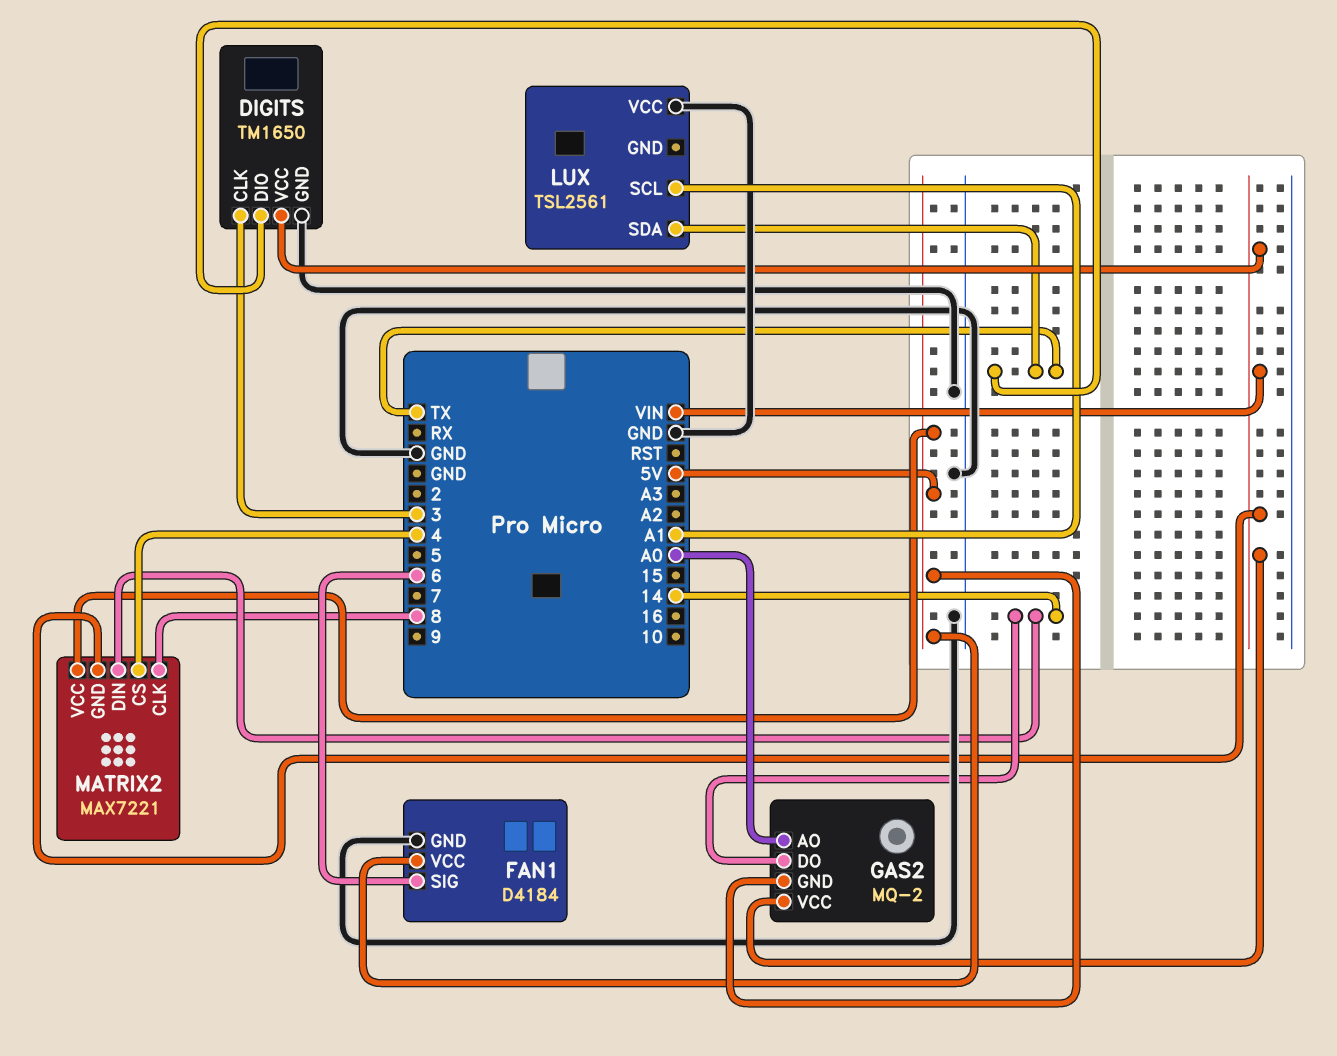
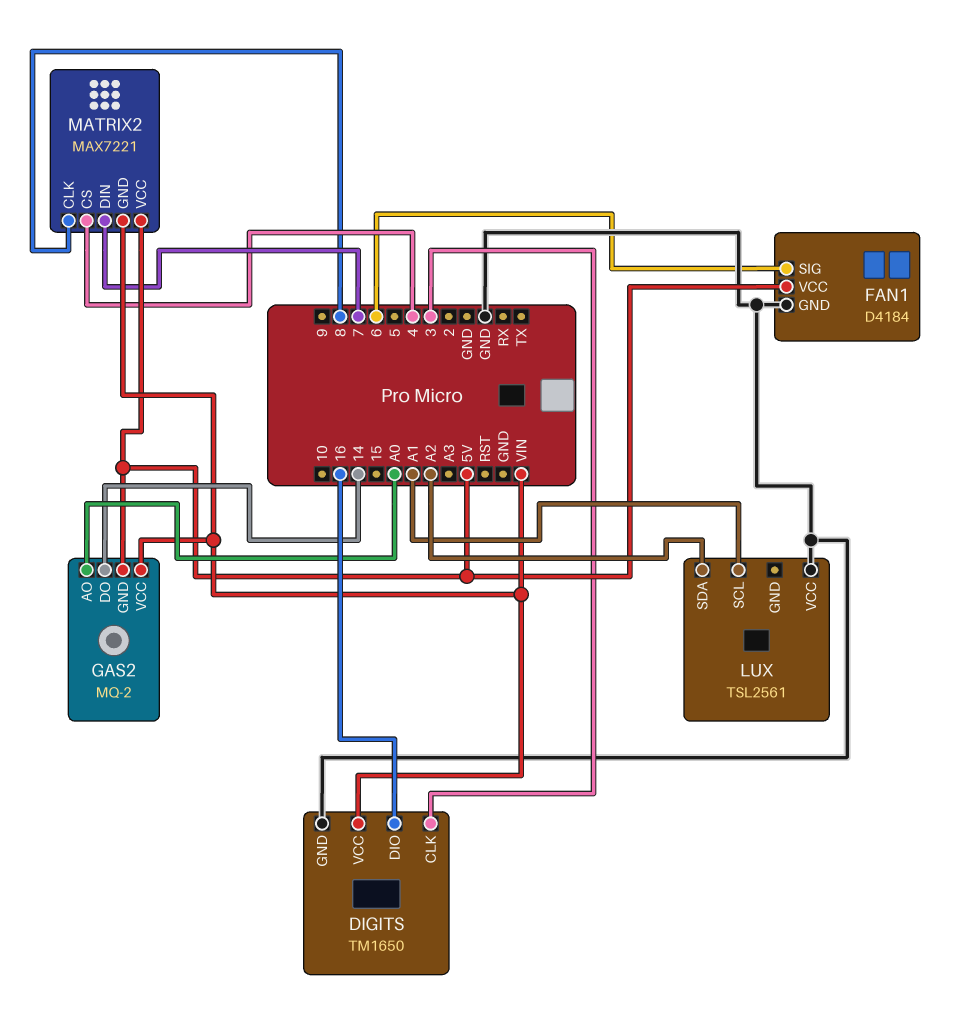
DIGITS pin DIO: TX -> 16
LUX pin SDA: TX -> A2
MATRIX2 pin DIN: 14 -> 7

